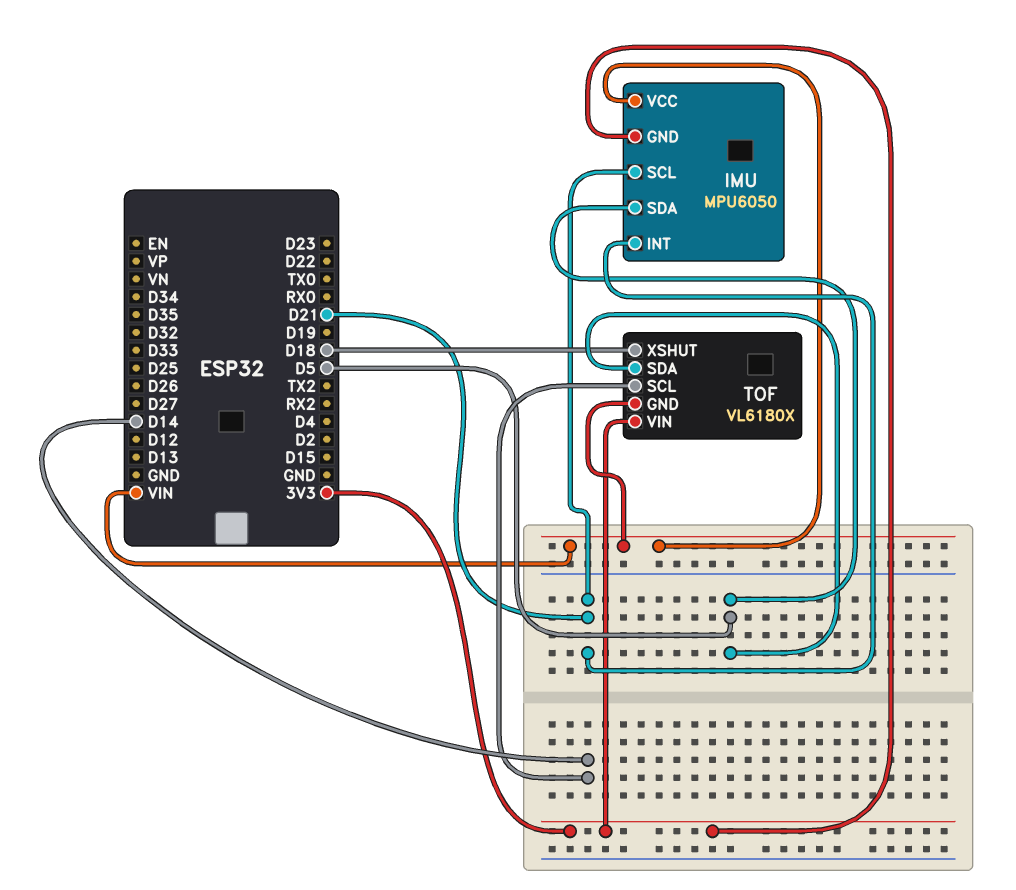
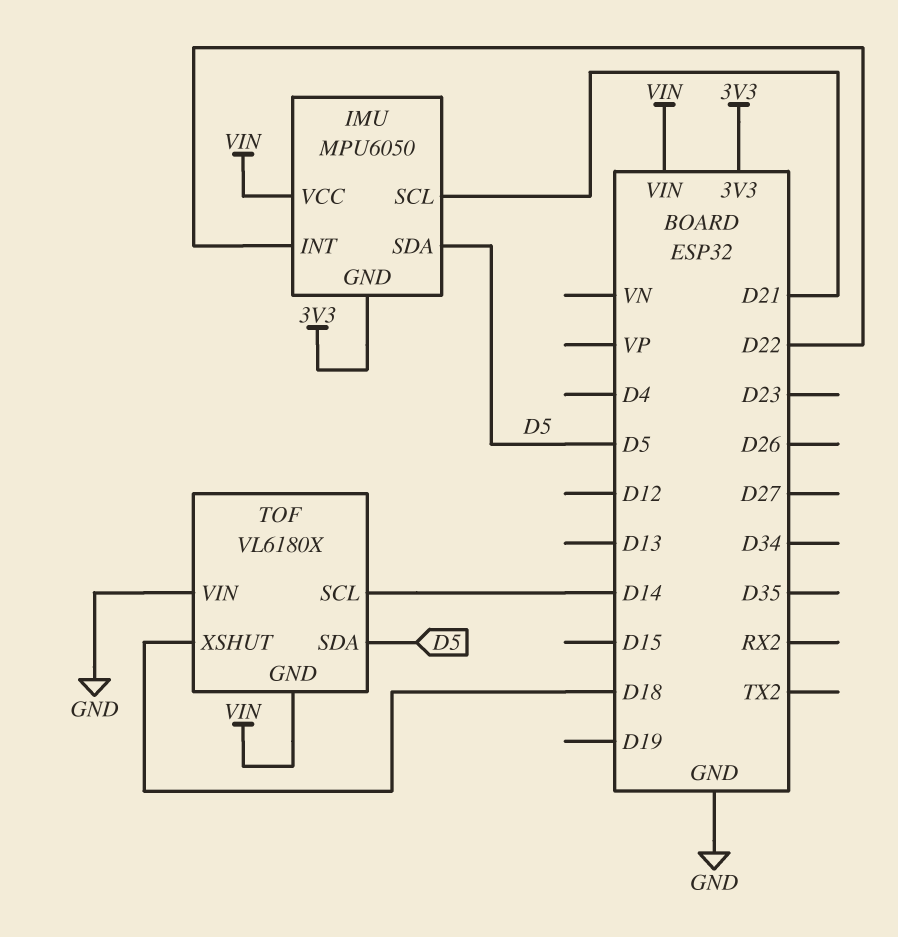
IMU pin INT: D21 -> D22
TOF pin VIN: 3V3 -> GND

